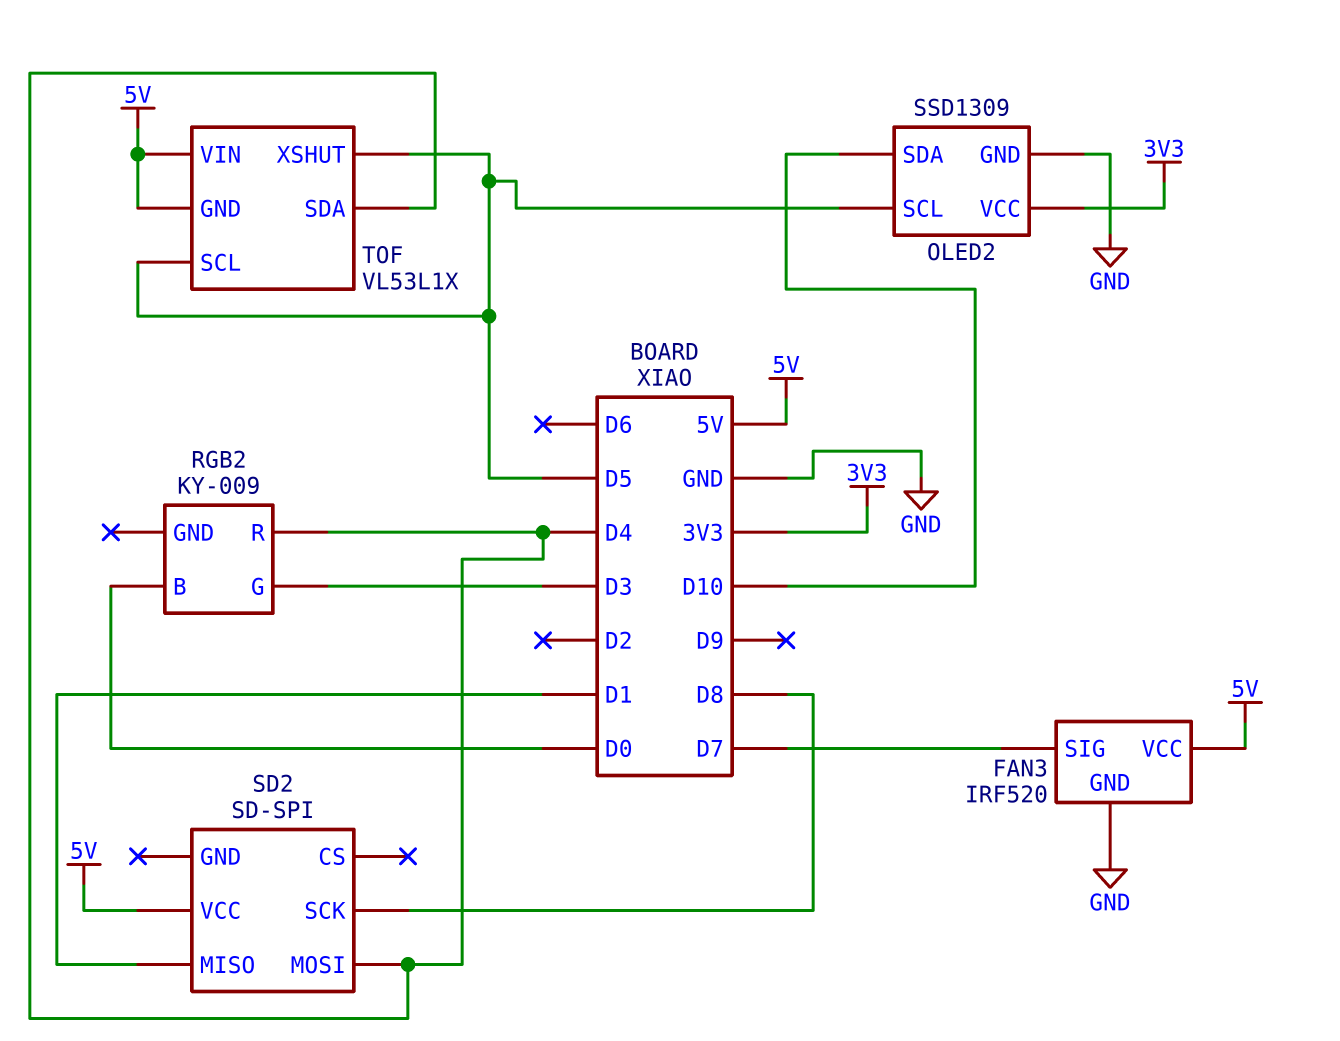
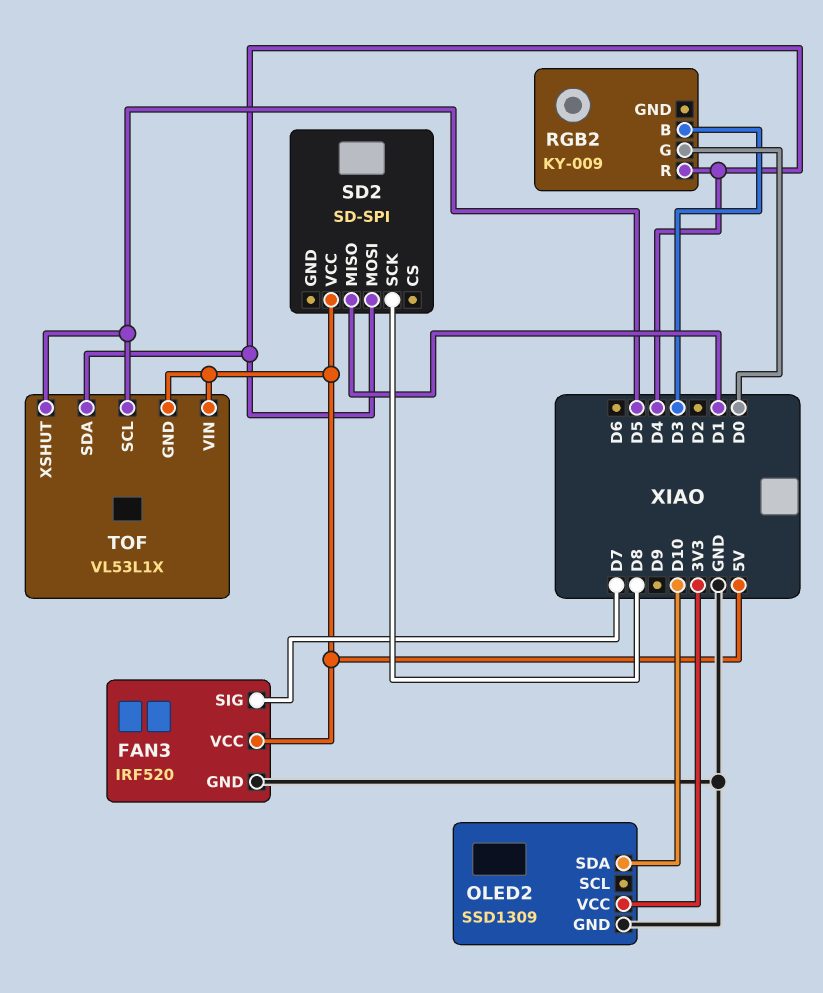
OLED2 pin SCL: D5 -> none
RGB2 pin B: D0 -> D3
RGB2 pin G: D3 -> D0

